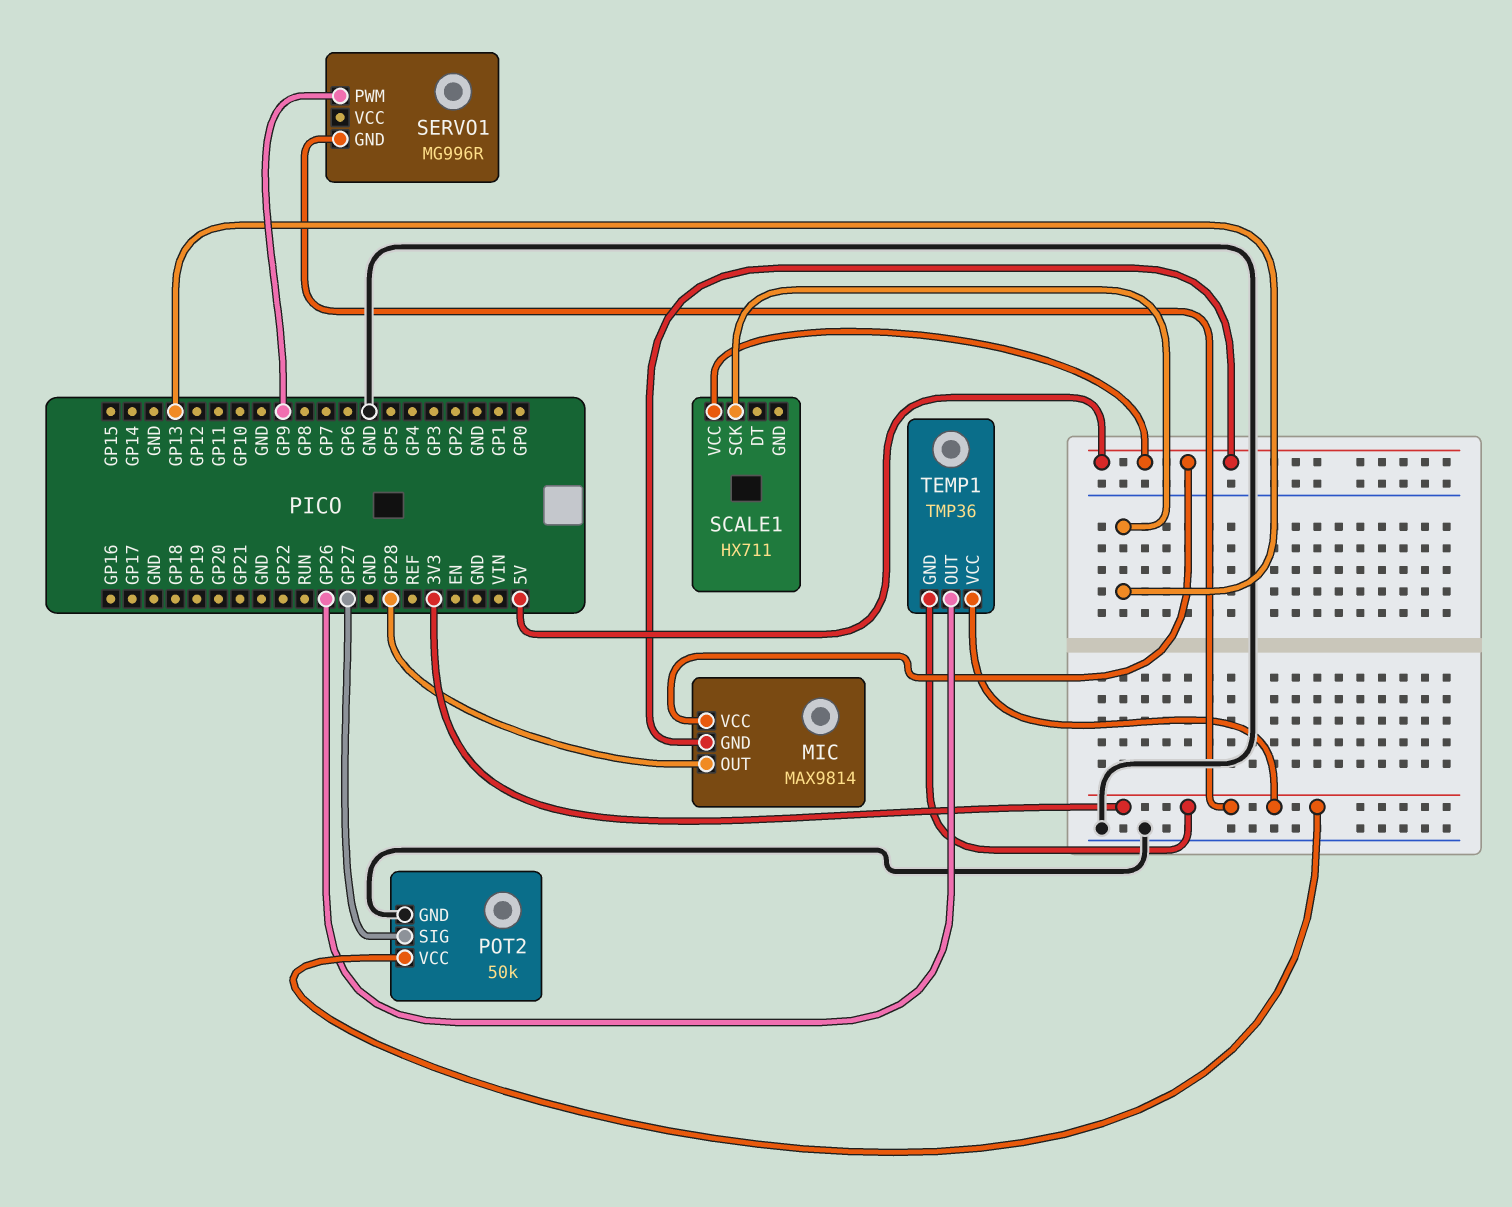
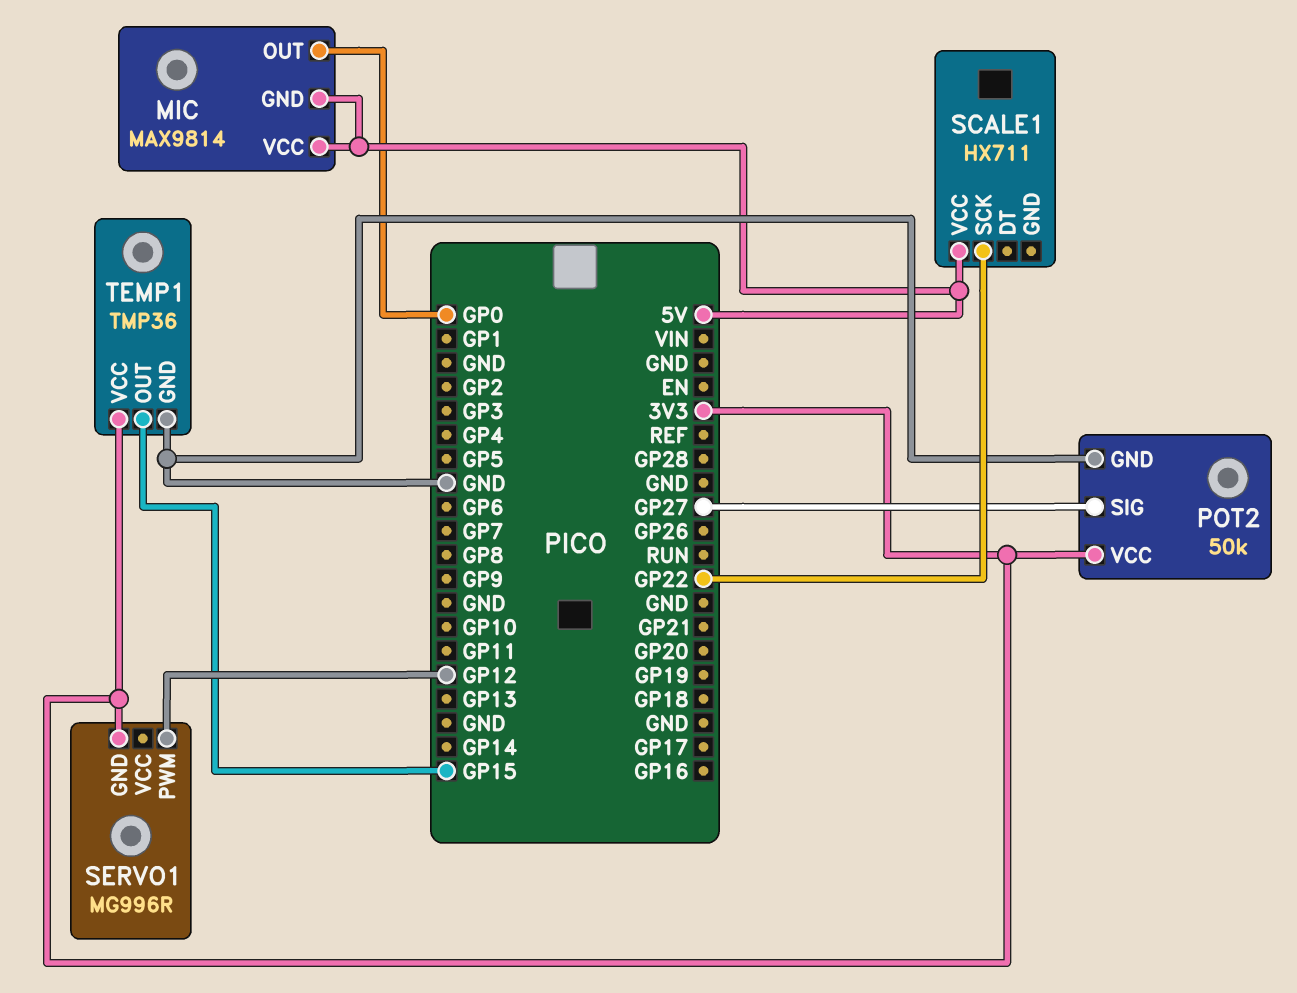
MIC pin OUT: GP28 -> GP0
SCALE1 pin SCK: GP13 -> GP22
SERVO1 pin PWM: GP9 -> GP12
TEMP1 pin GND: 3V3 -> GND
TEMP1 pin OUT: GP26 -> GP15

